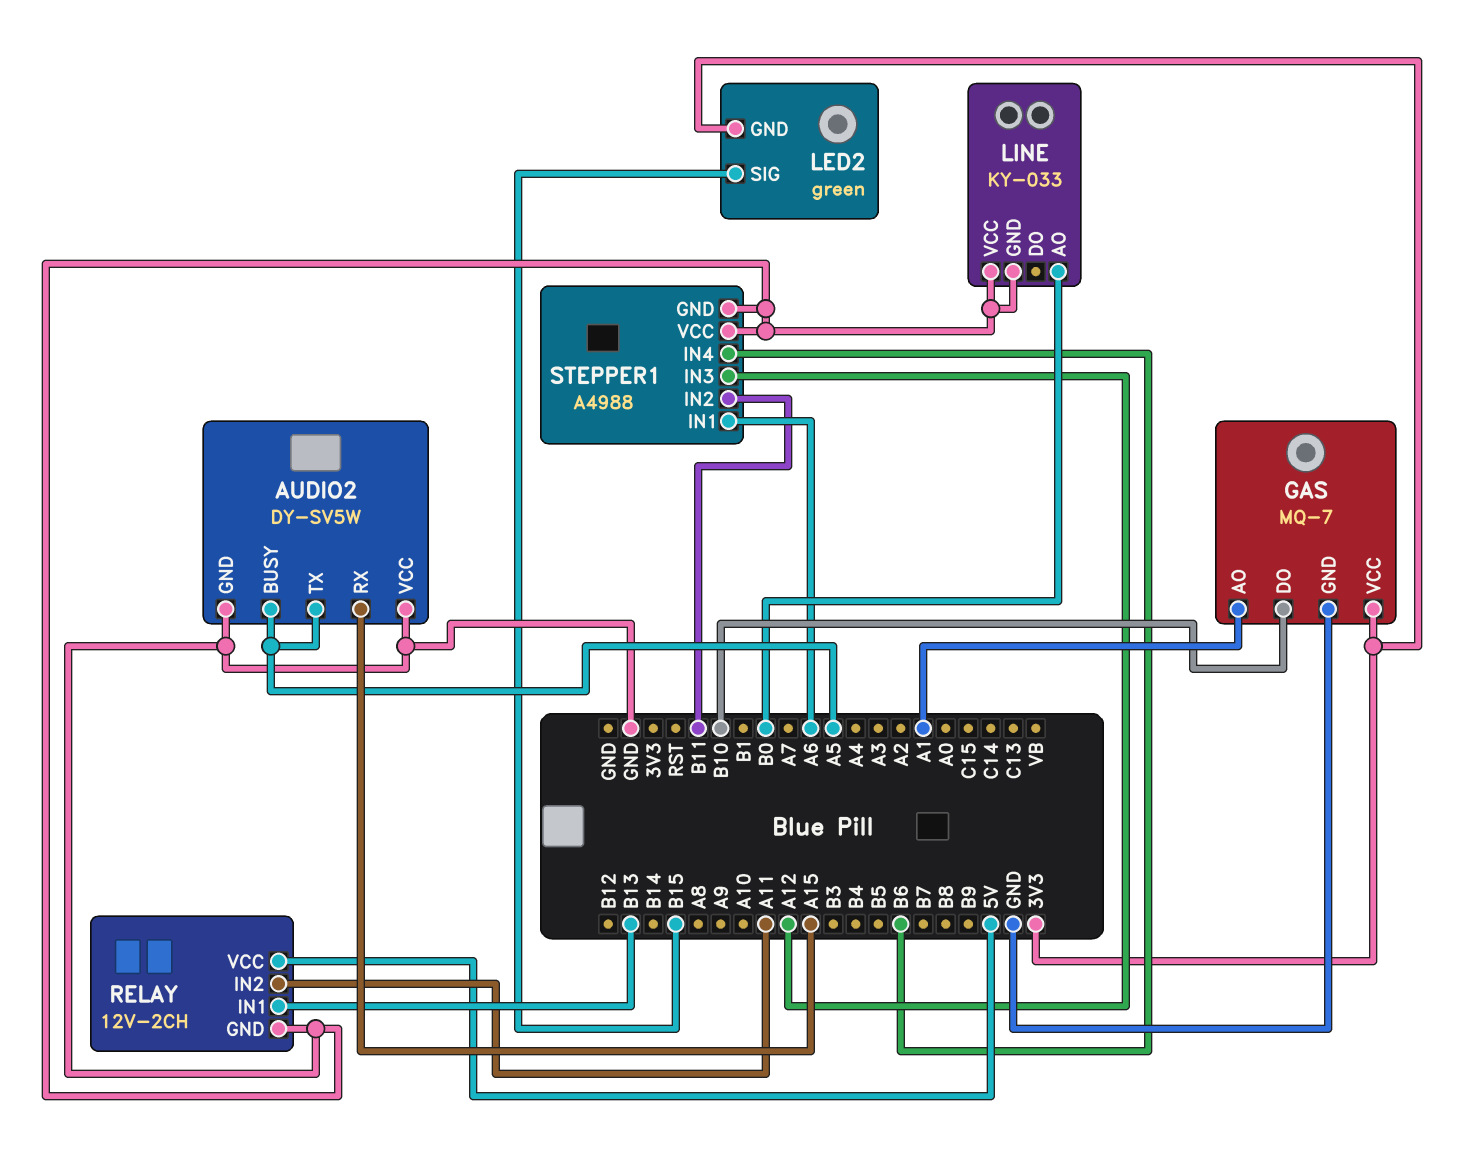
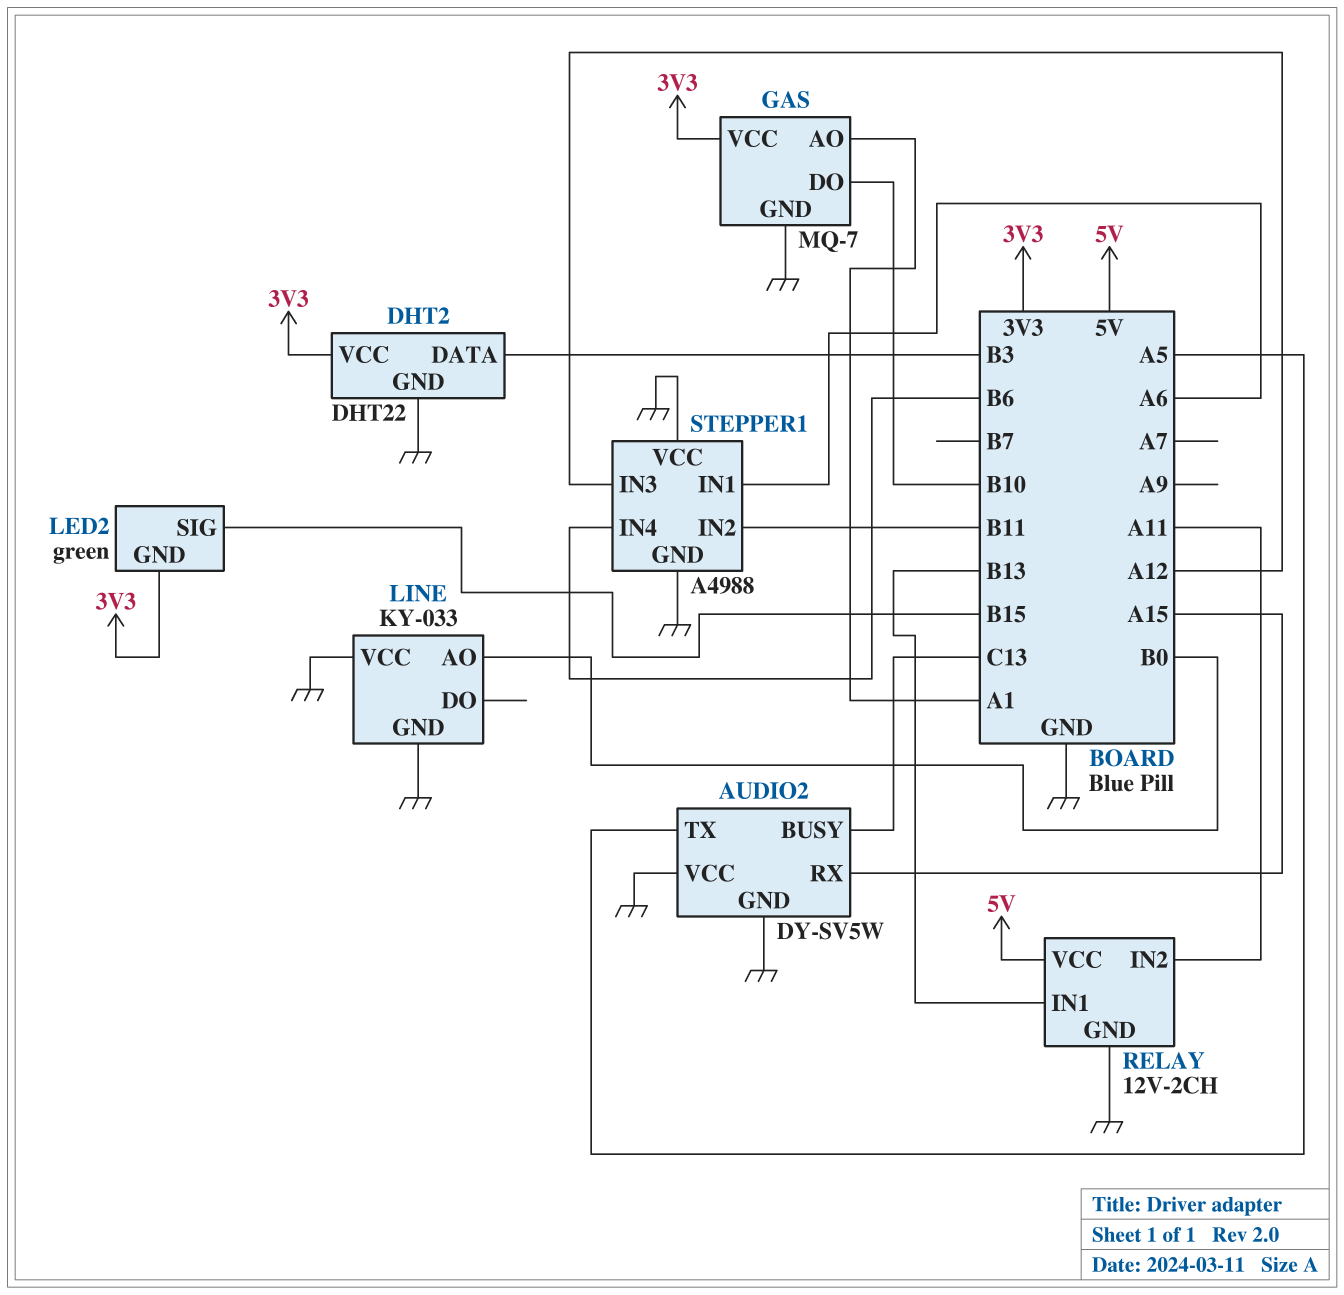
AUDIO2 pin BUSY: A5 -> C13
DHT2: none -> DHT22
DHT2 pin DATA: none -> B3
DHT2 pin GND: none -> GND
DHT2 pin VCC: none -> 3V3

